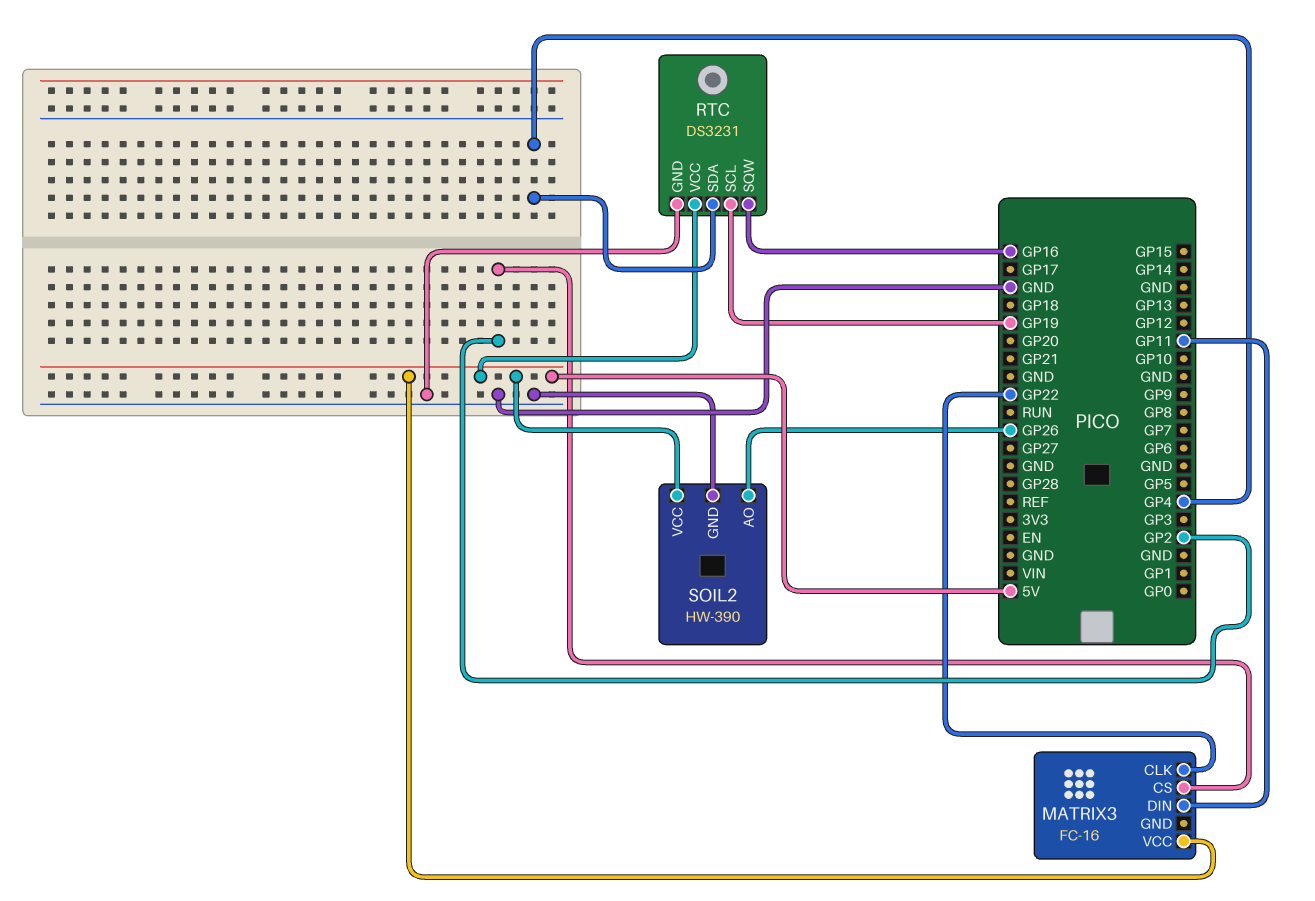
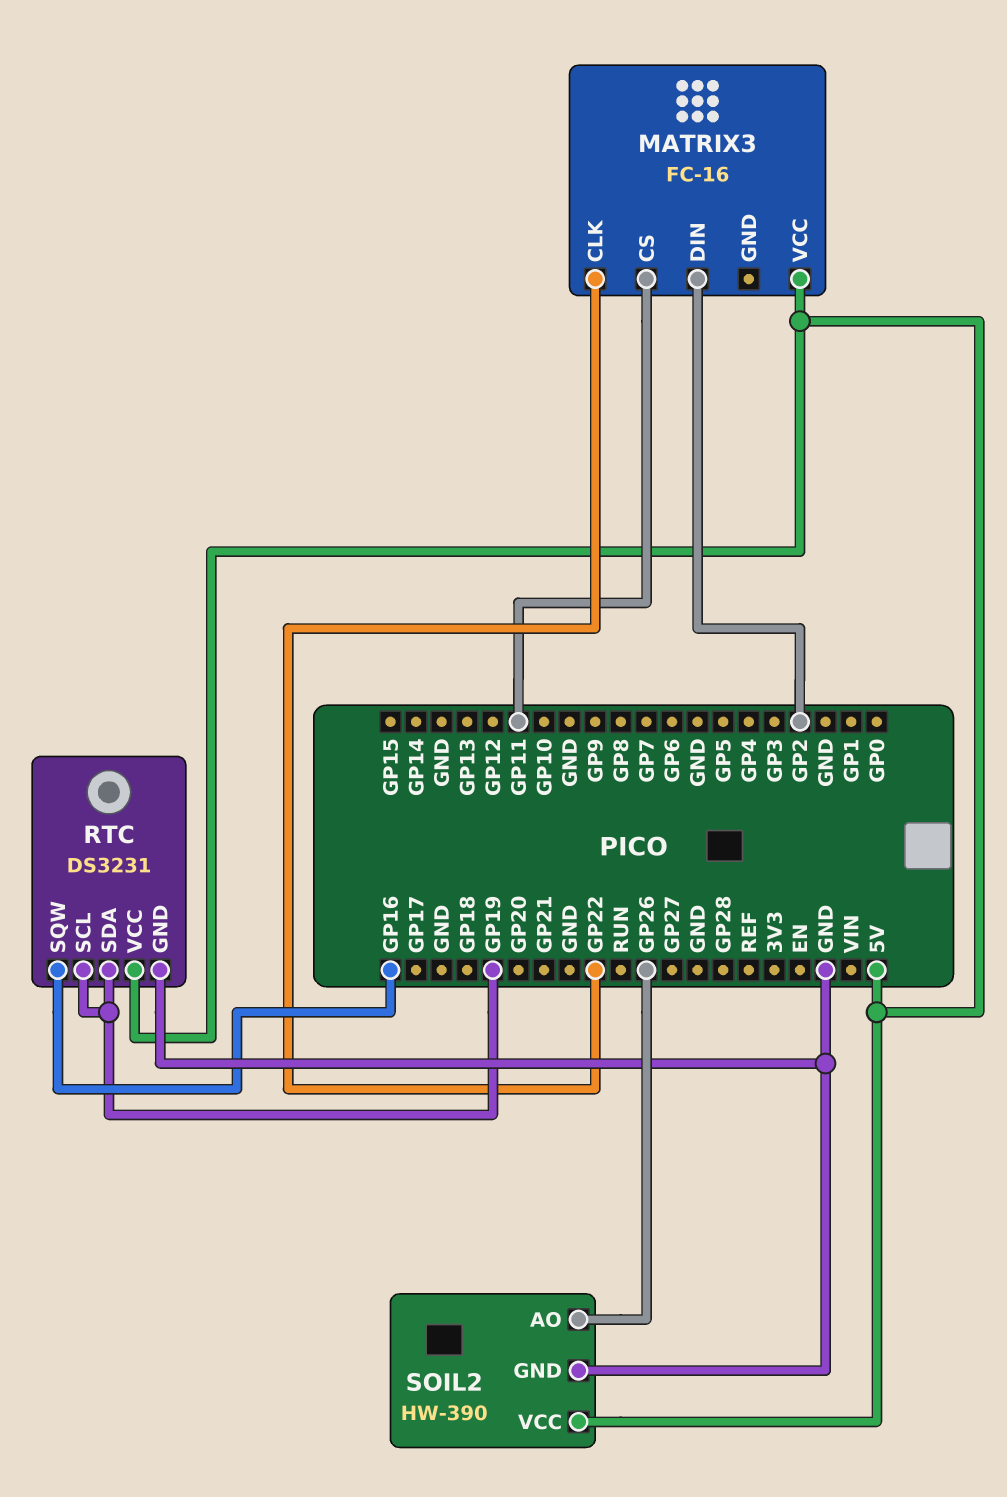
MATRIX3 pin CS: GP2 -> GP11
MATRIX3 pin DIN: GP11 -> GP2
RTC pin SDA: GP4 -> GP19

